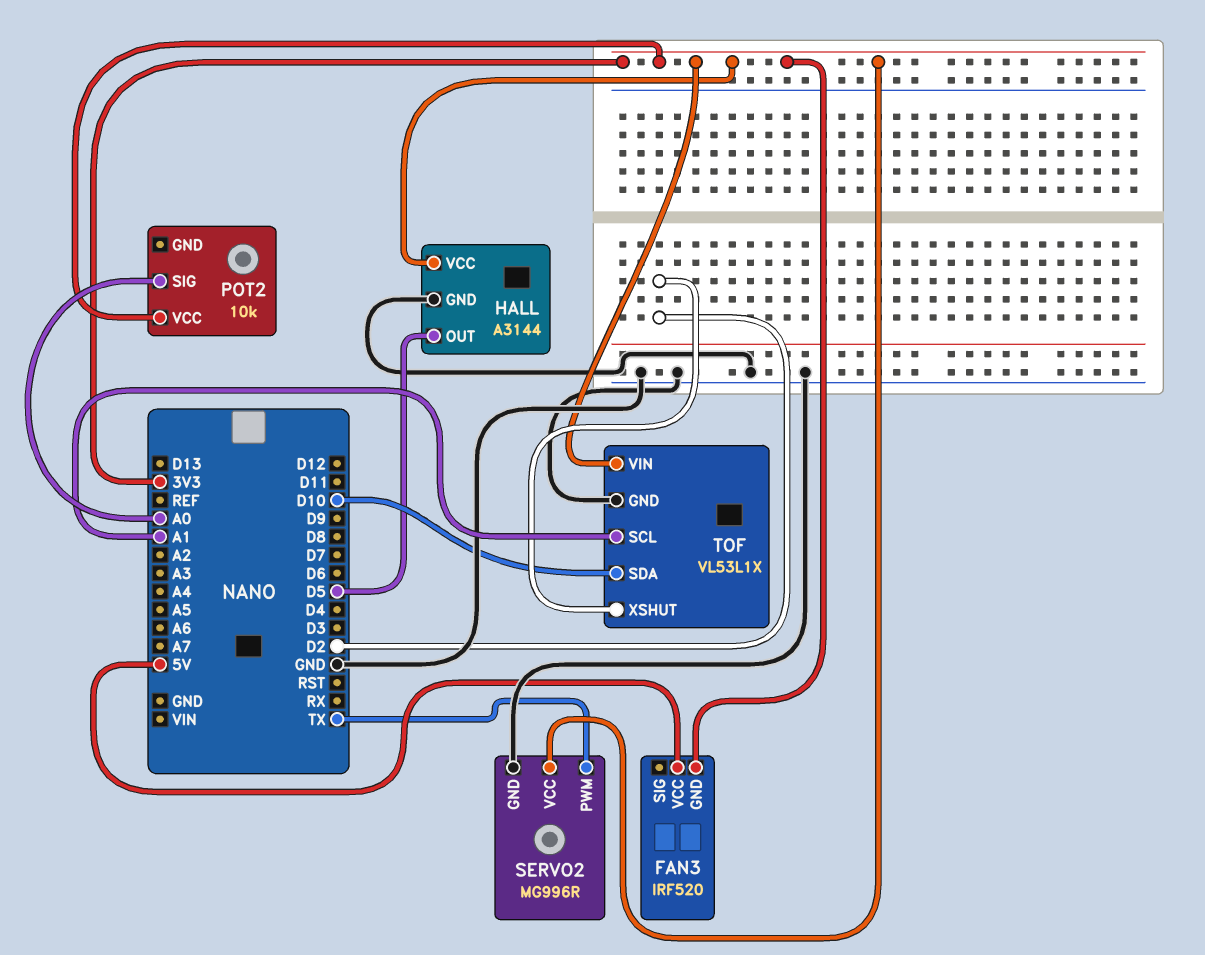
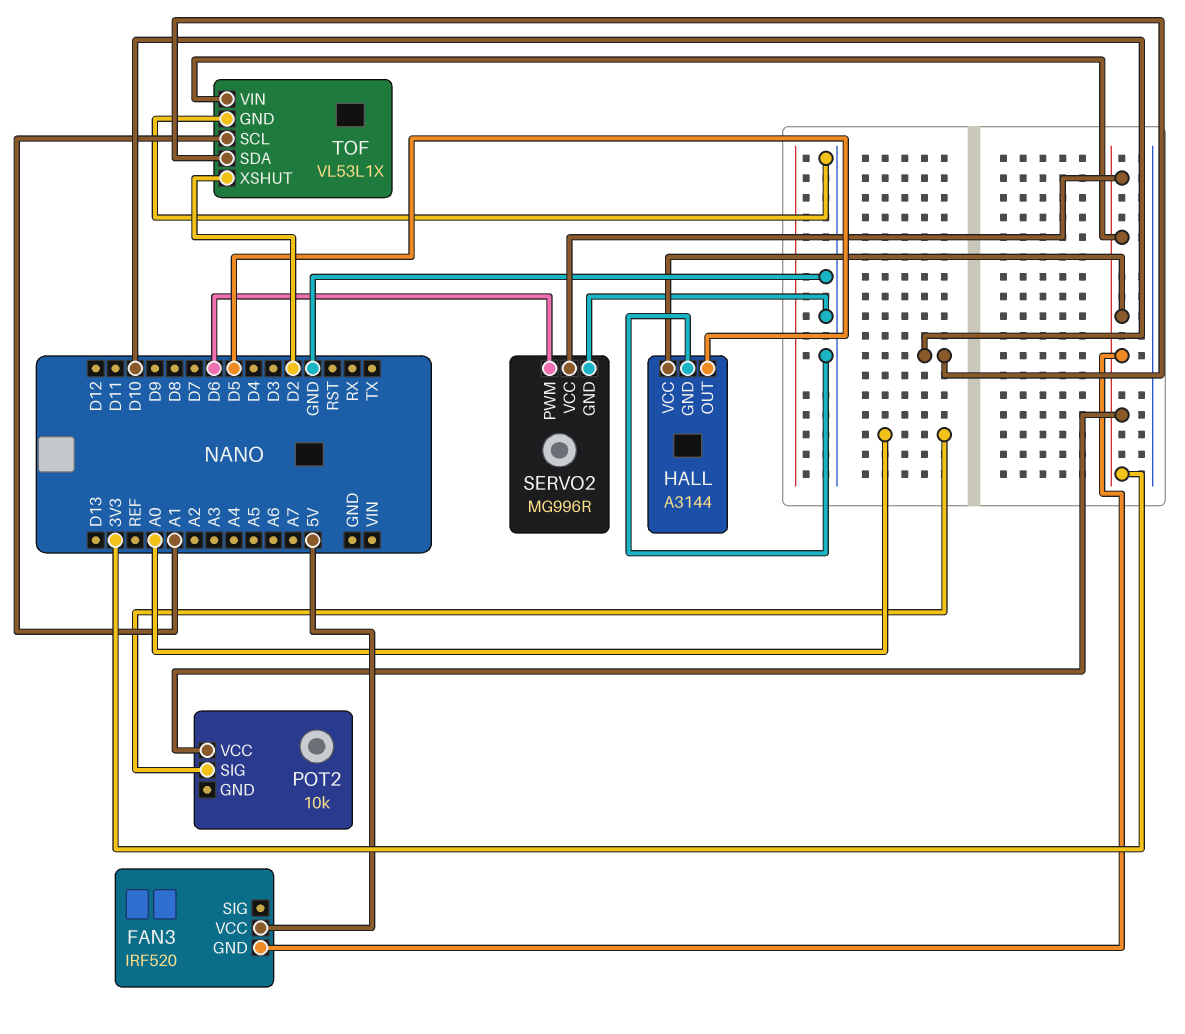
SERVO2 pin PWM: TX -> D6

